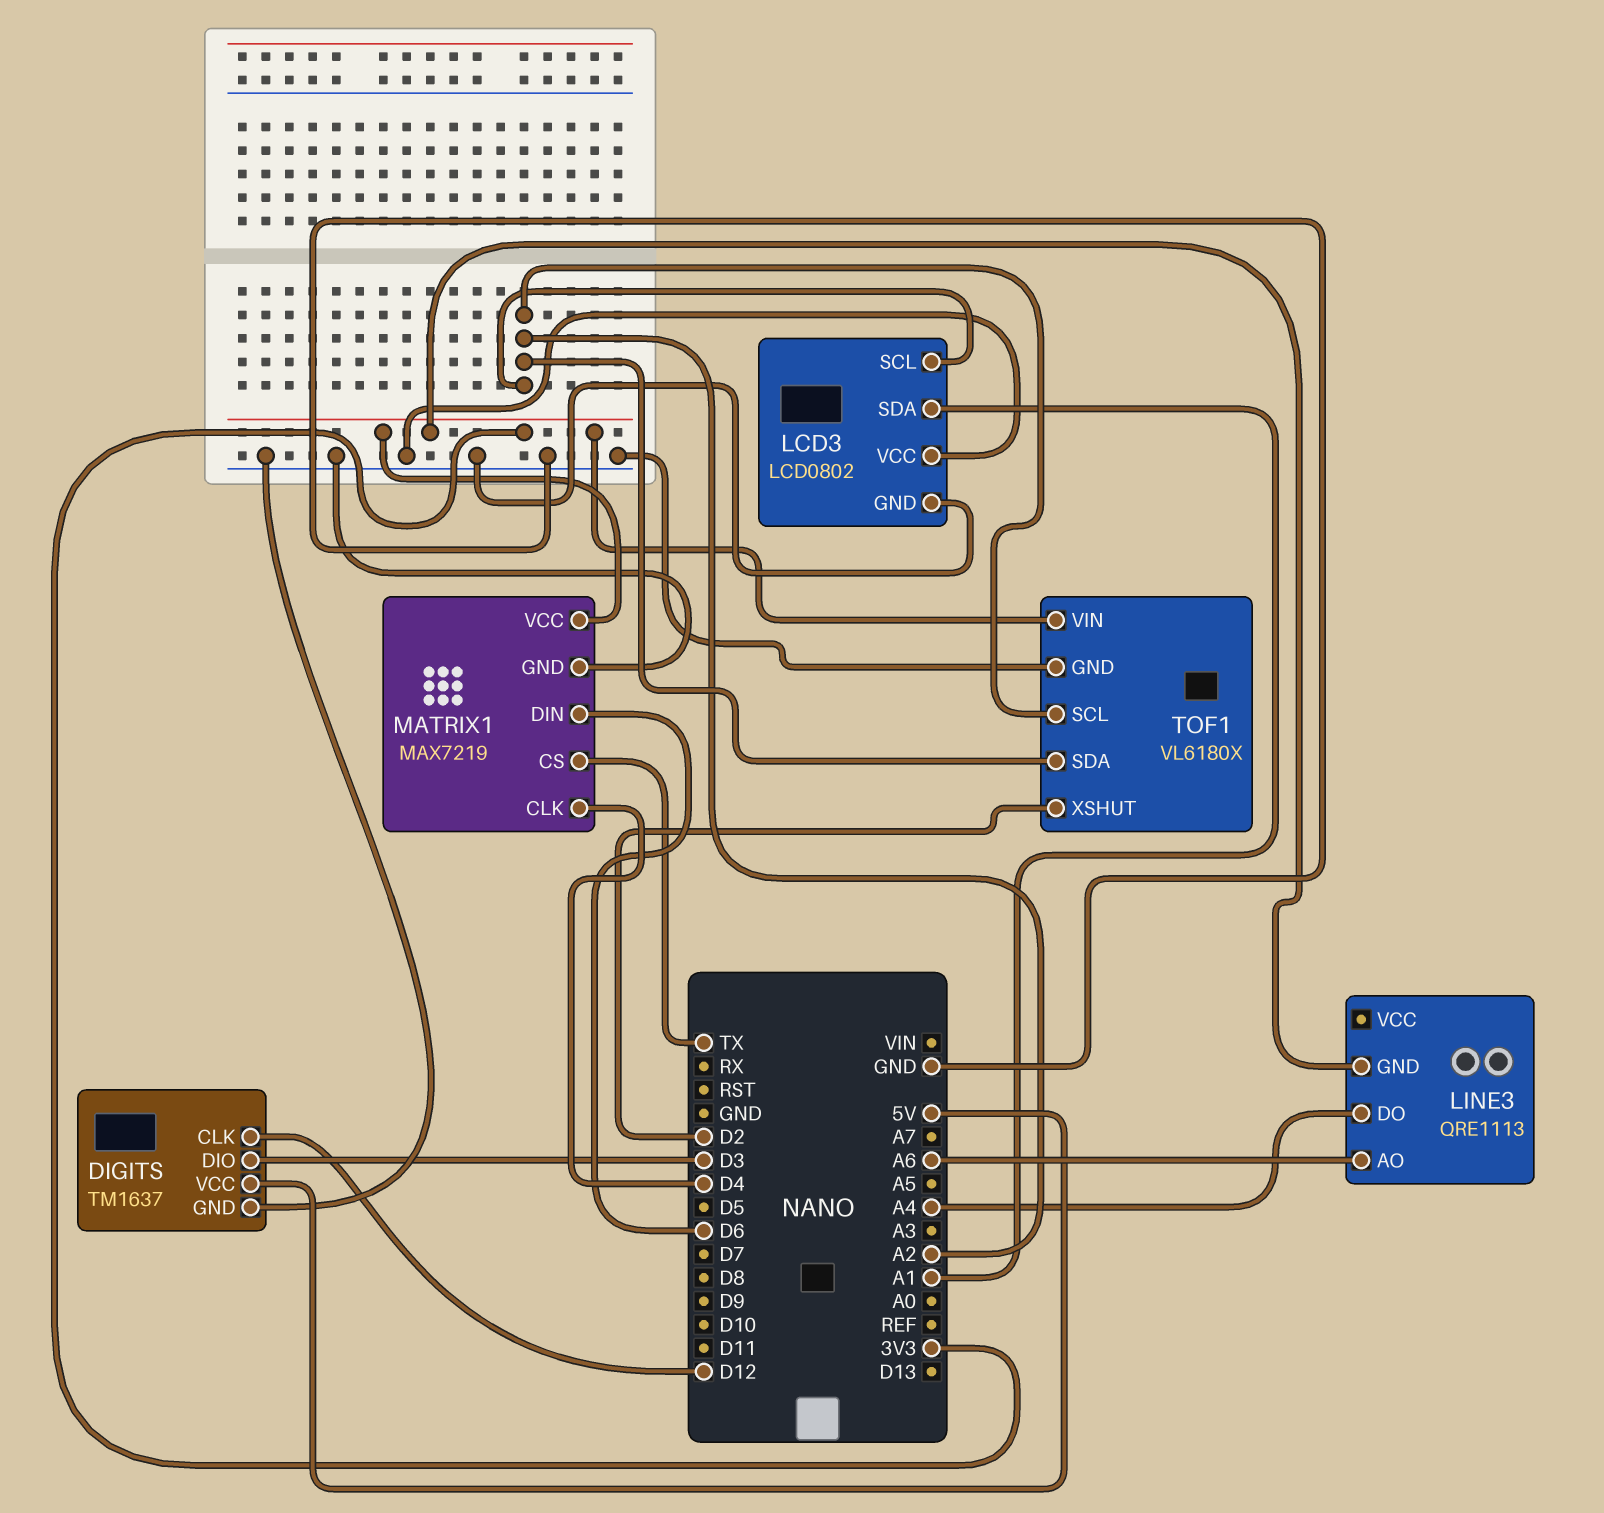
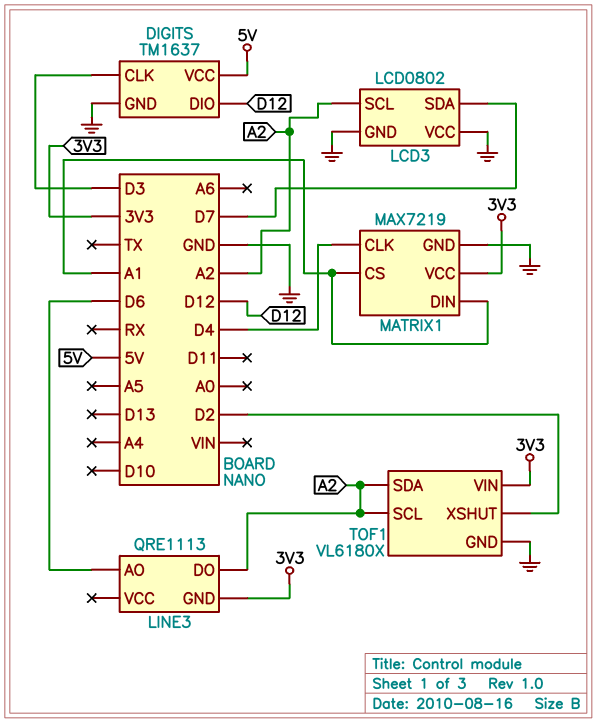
DIGITS pin CLK: D12 -> D3
DIGITS pin DIO: D3 -> D12
LCD3 pin SDA: A1 -> D7
LINE3 pin AO: A6 -> D6
LINE3 pin DO: A4 -> A2
MATRIX1 pin CS: TX -> A1
MATRIX1 pin DIN: D6 -> A1

